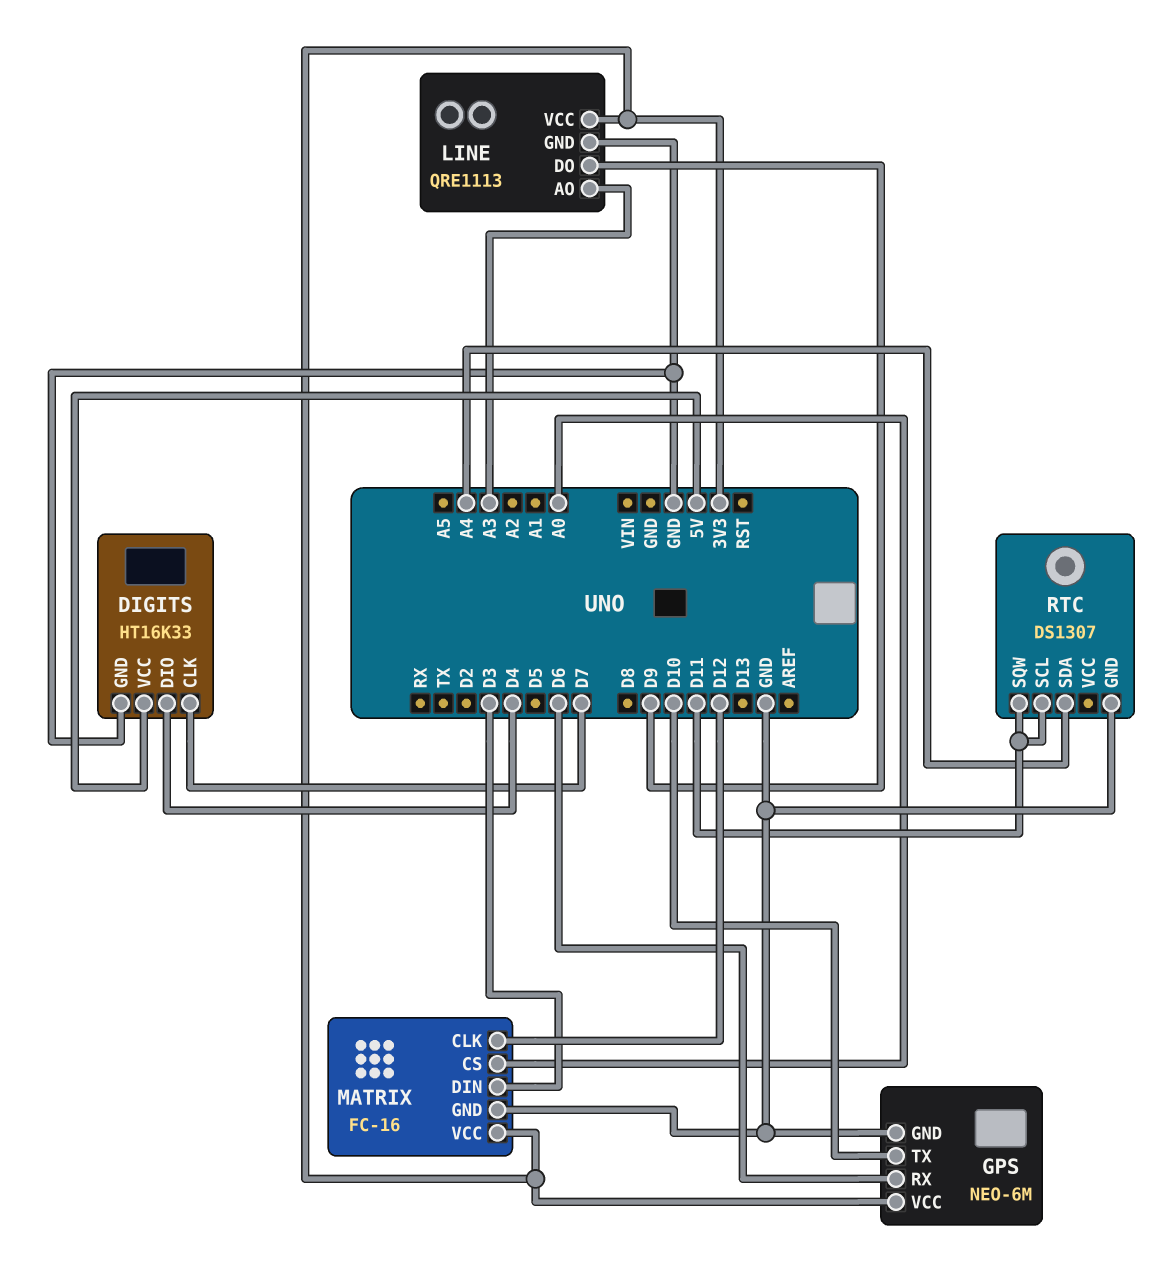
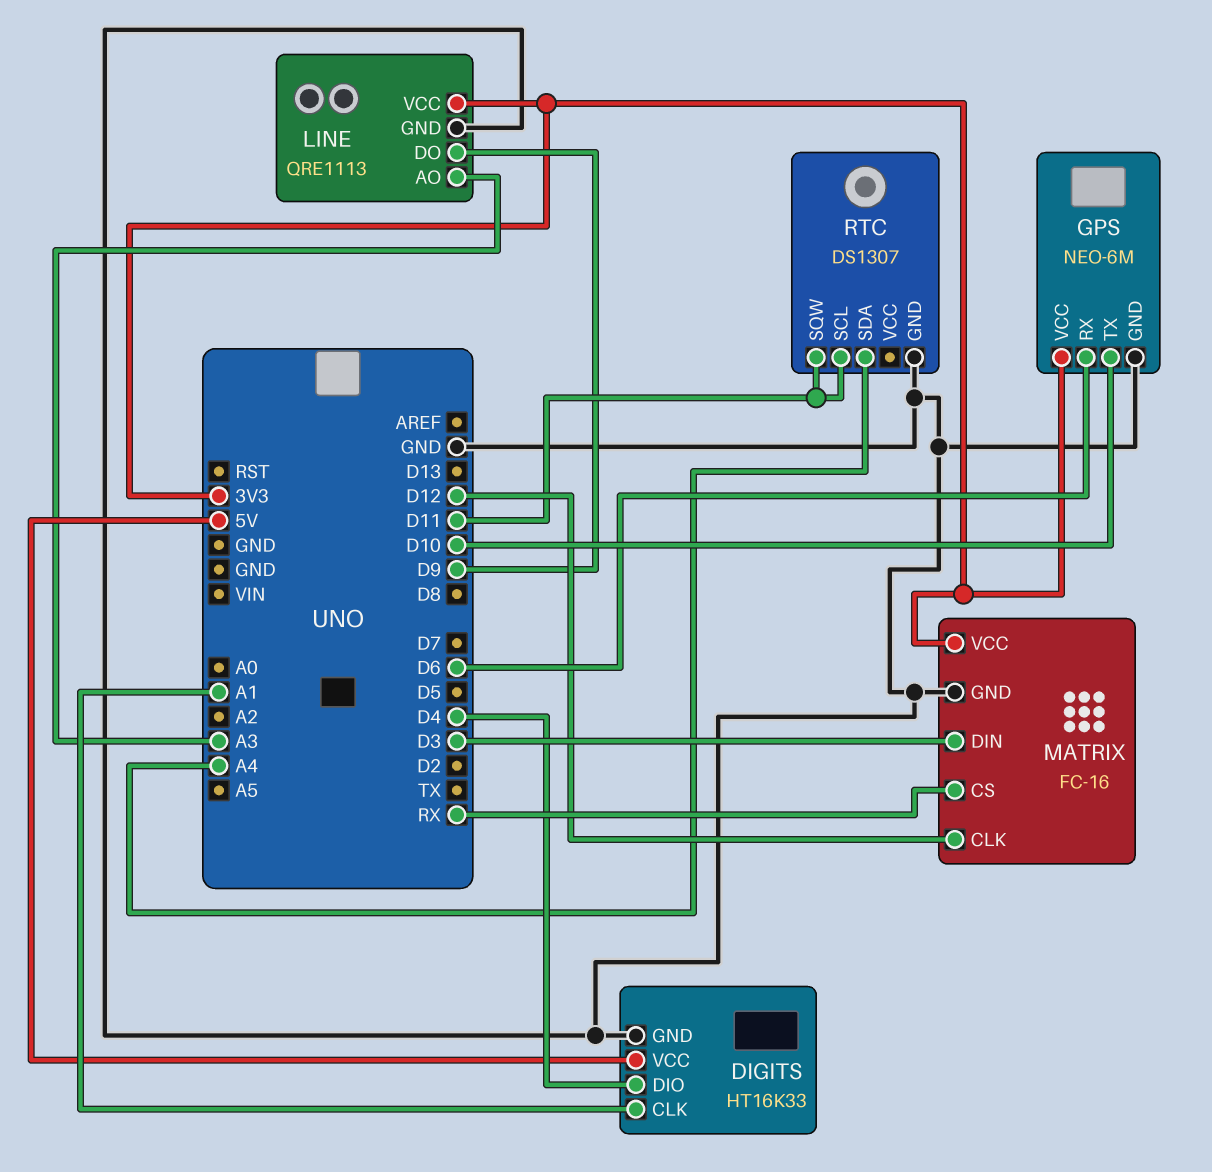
DIGITS pin CLK: D7 -> A1
MATRIX pin CS: A0 -> RX

